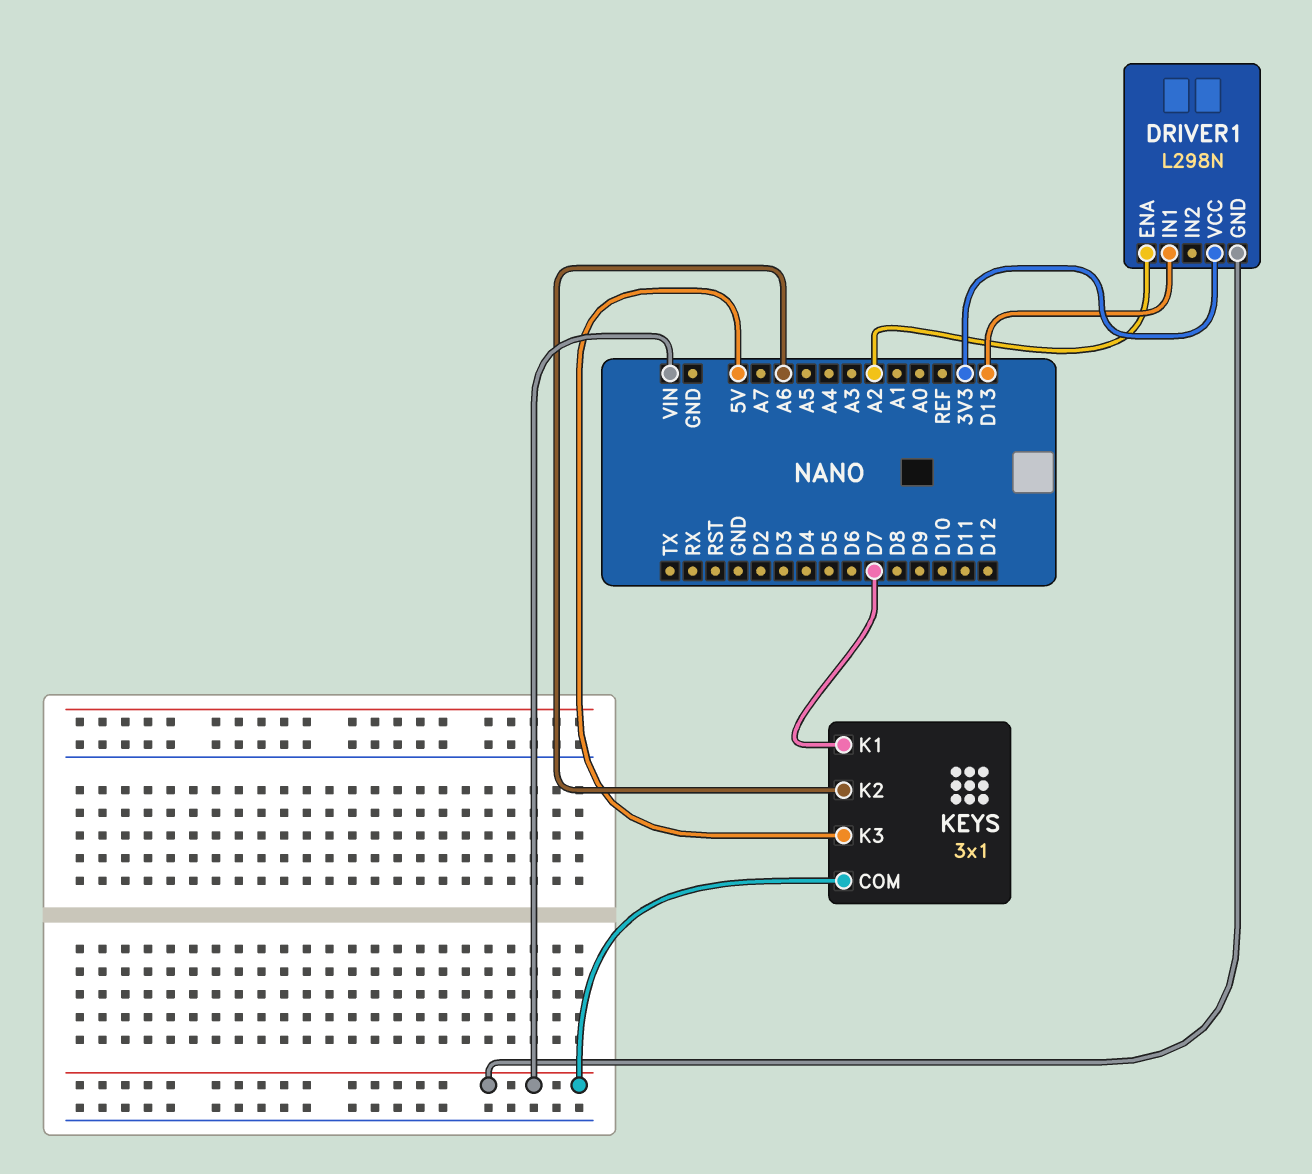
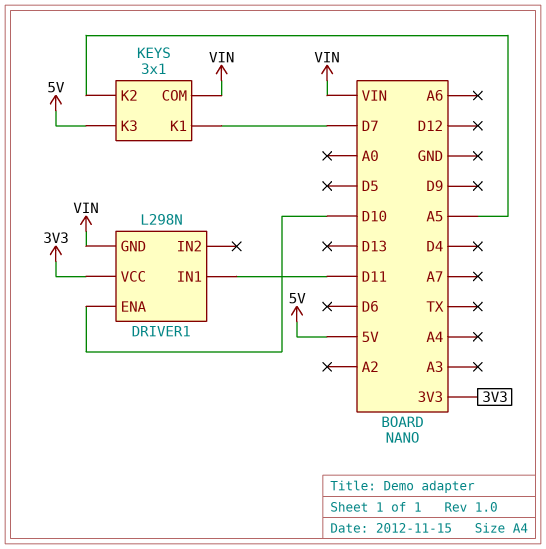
DRIVER1 pin ENA: A2 -> D10
DRIVER1 pin IN1: D13 -> D11
KEYS pin K2: A6 -> A5

